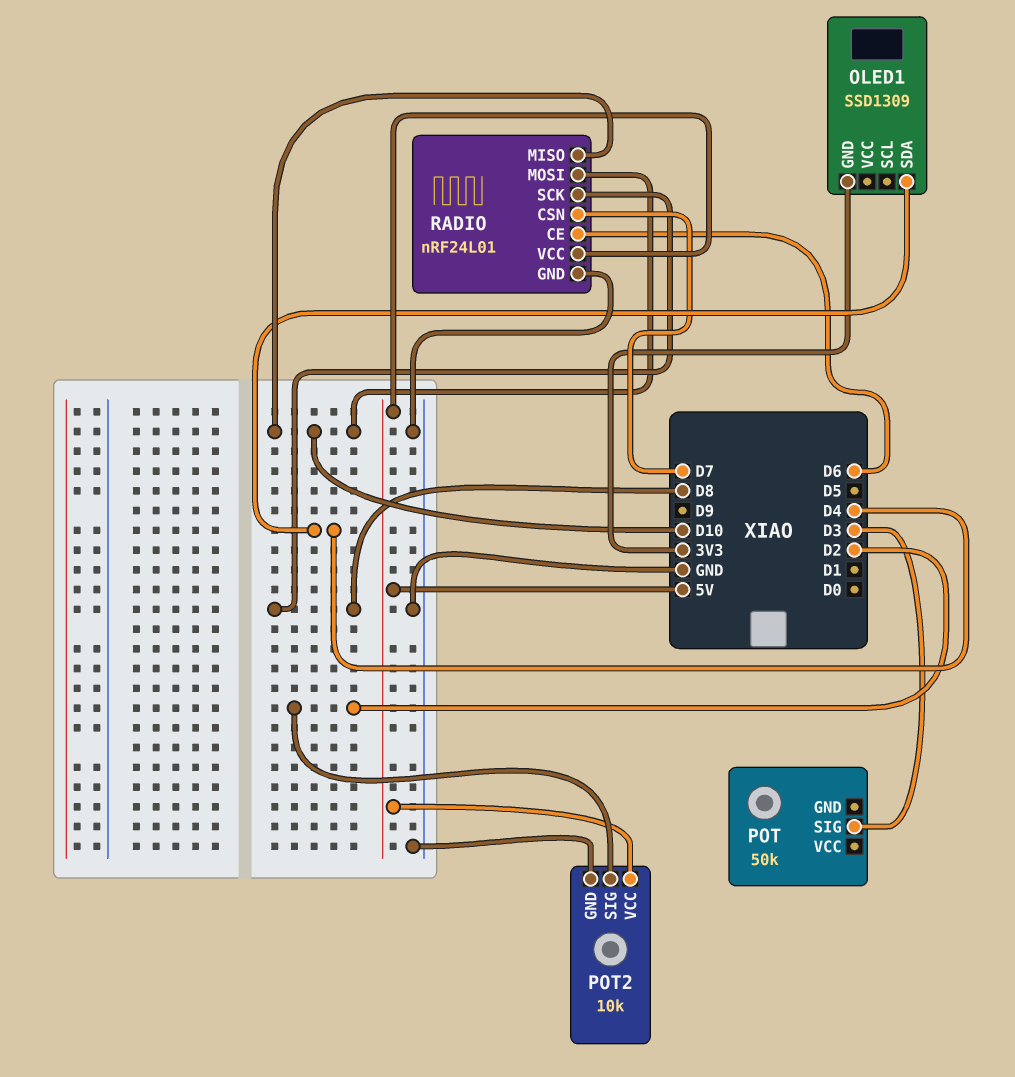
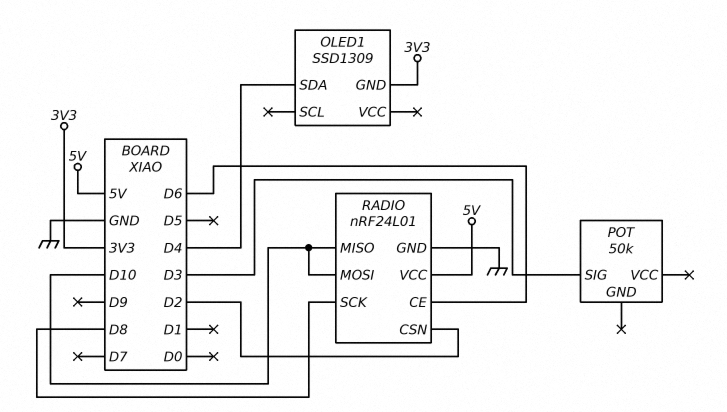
POT2: 10k -> none
POT2 pin GND: GND -> none
POT2 pin SIG: D2 -> none
POT2 pin VCC: 5V -> none
RADIO pin CSN: D7 -> D2

